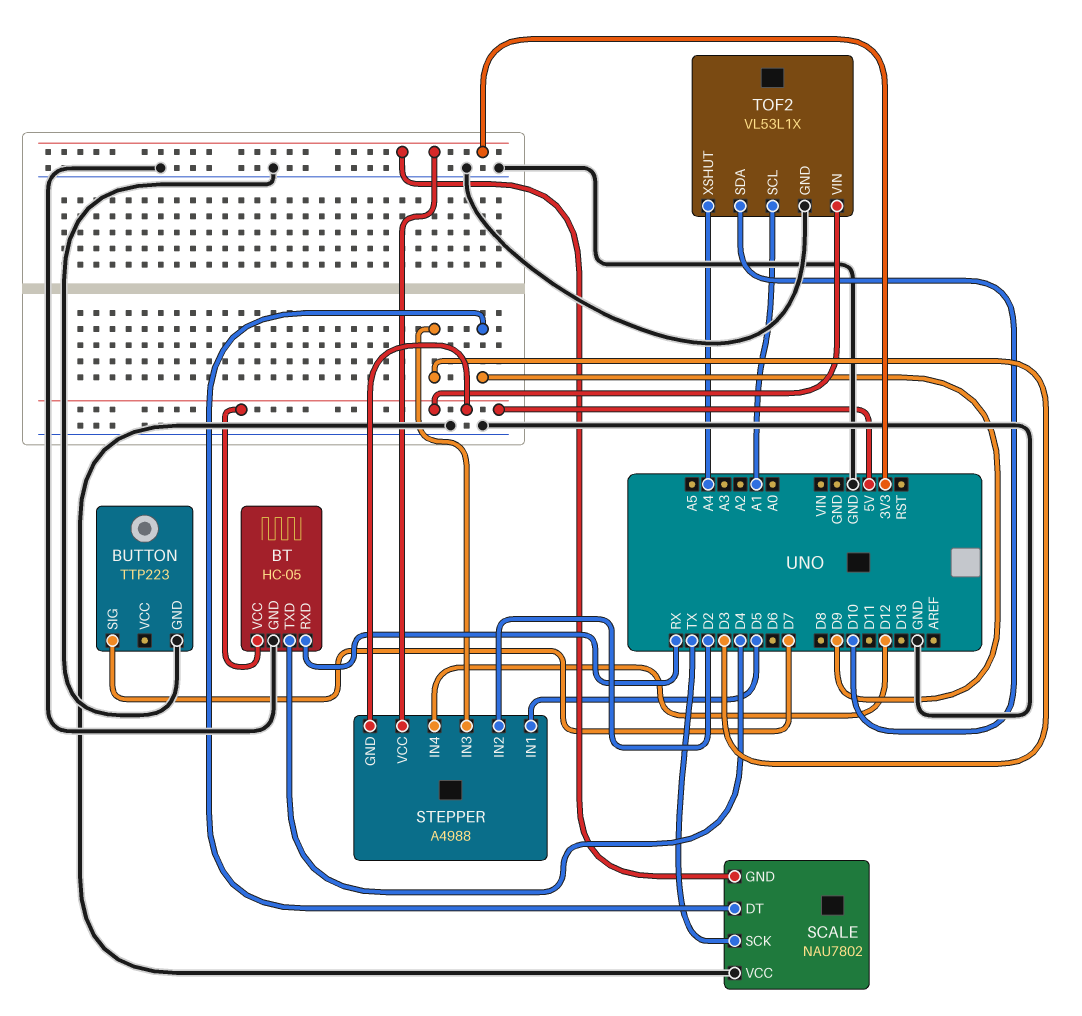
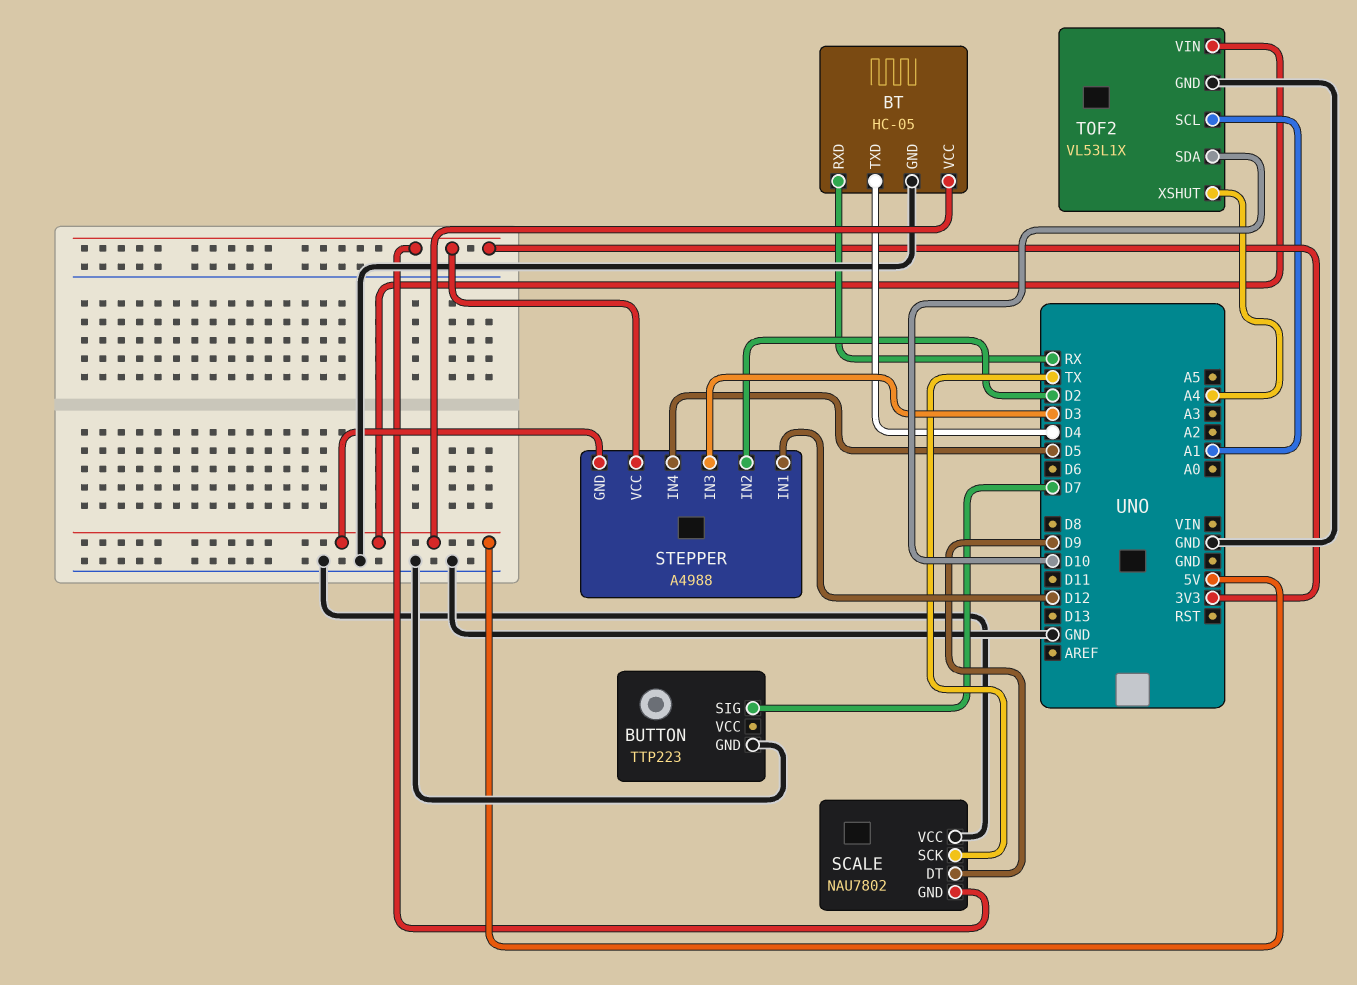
STEPPER pin IN1: D5 -> D12
STEPPER pin IN4: D12 -> D5

